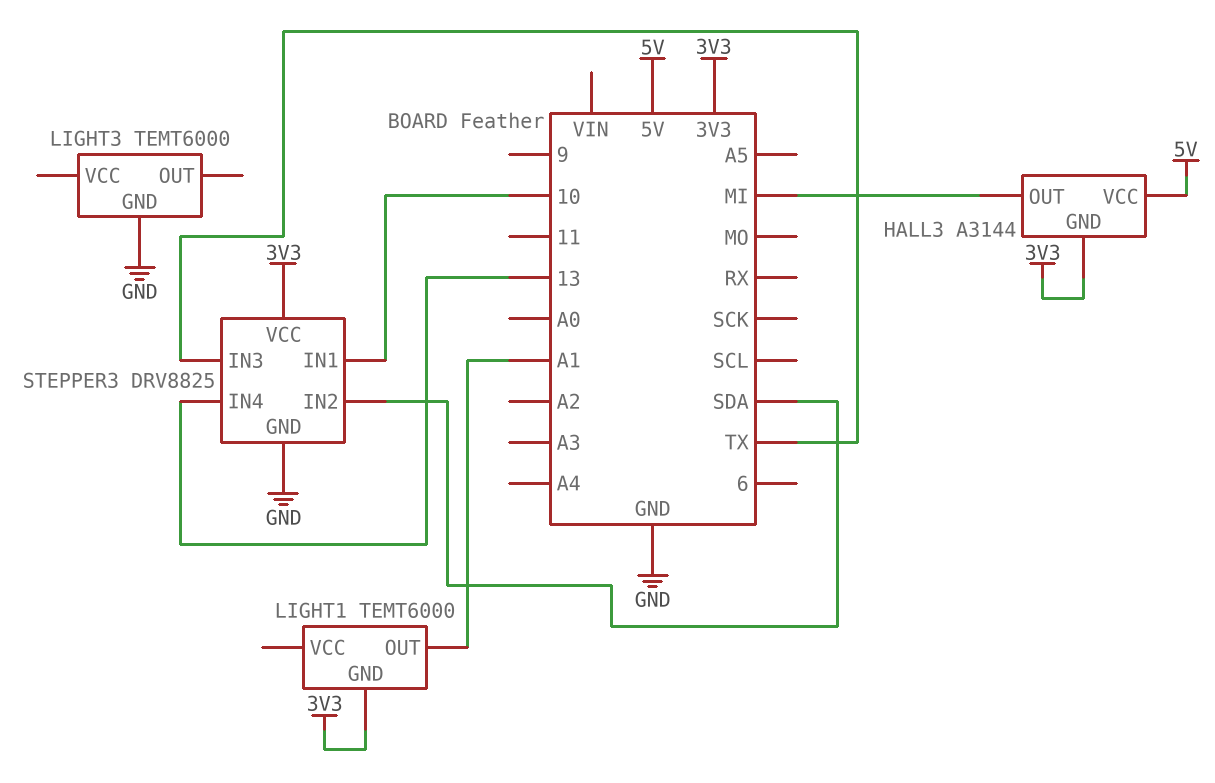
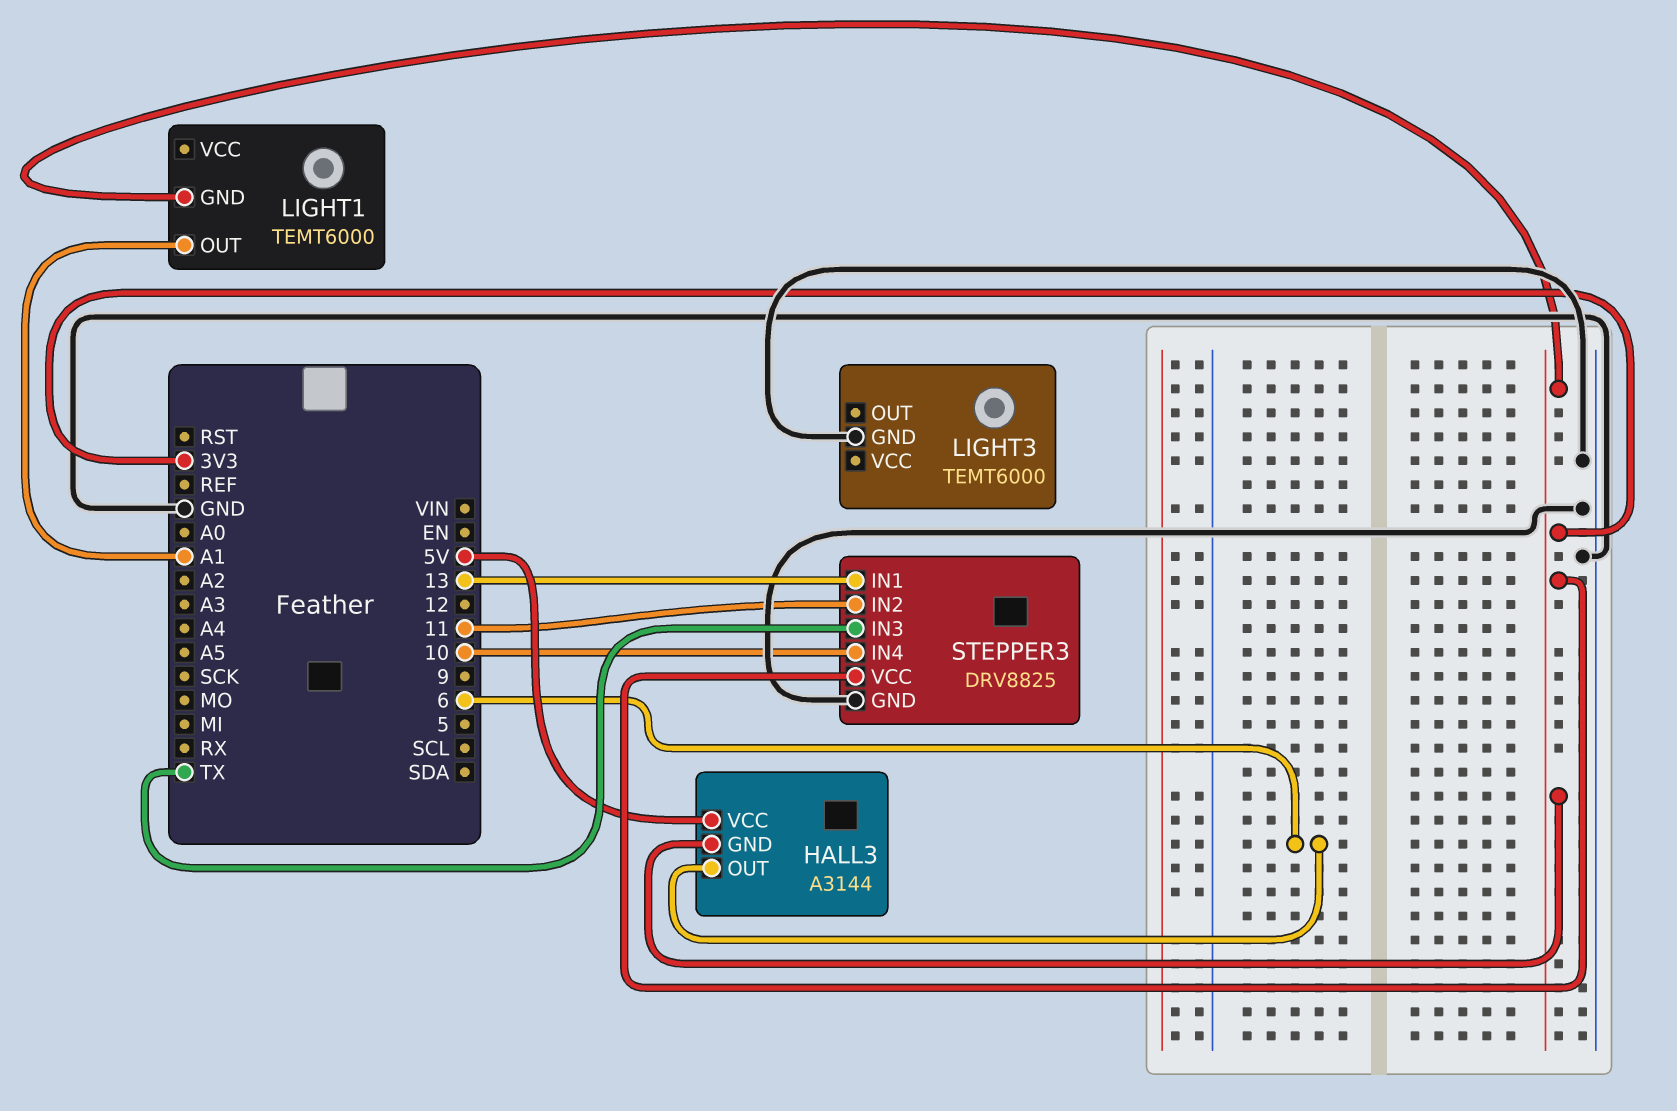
HALL3 pin OUT: MI -> 6
STEPPER3 pin IN1: 10 -> 13
STEPPER3 pin IN2: SDA -> 11
STEPPER3 pin IN4: 13 -> 10

